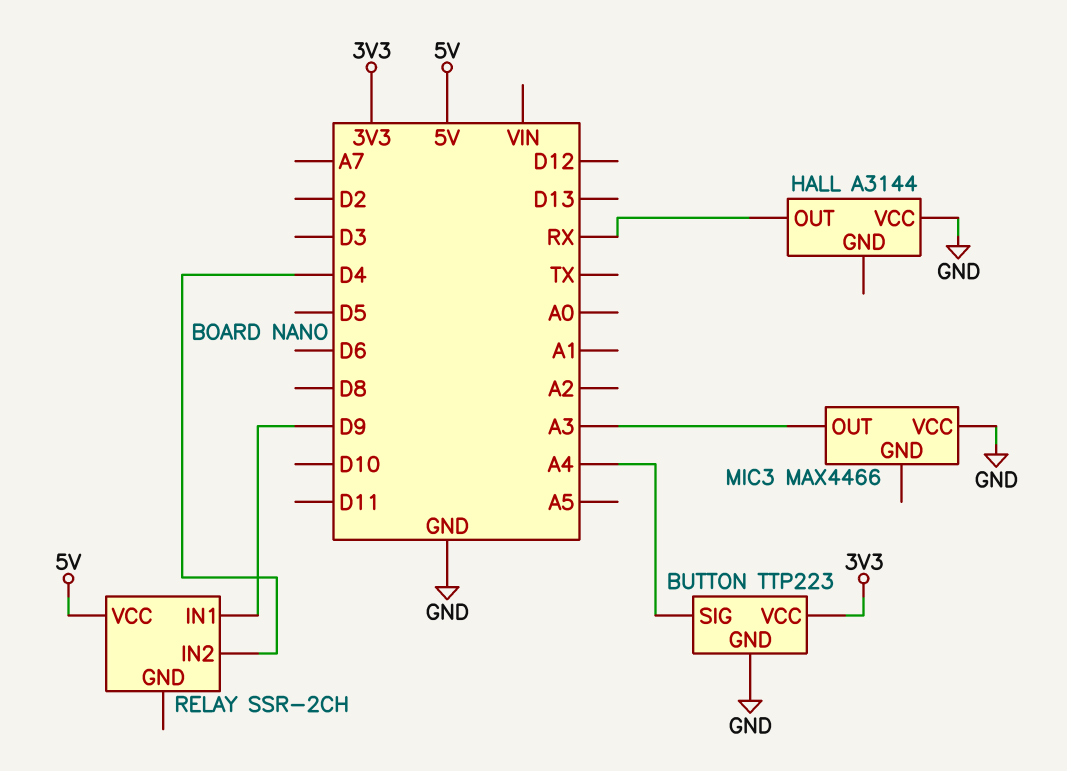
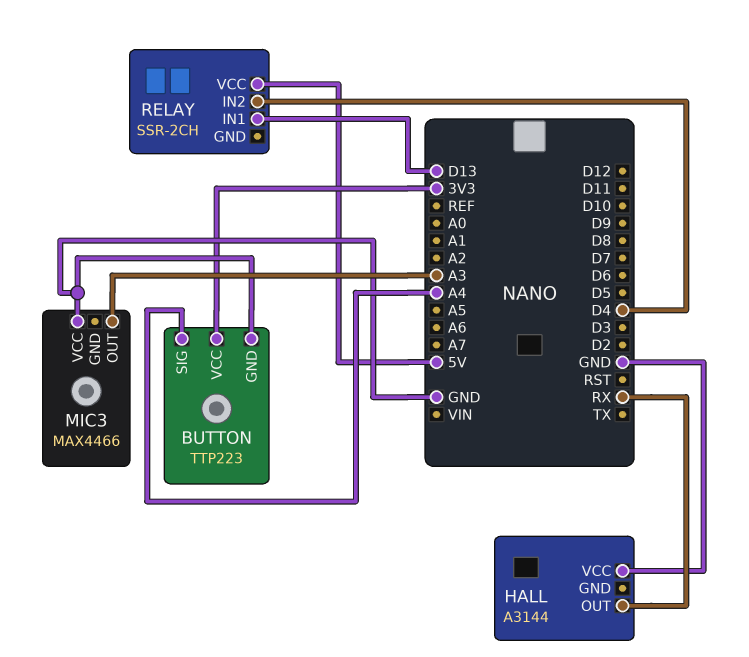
RELAY pin IN1: D9 -> D13

